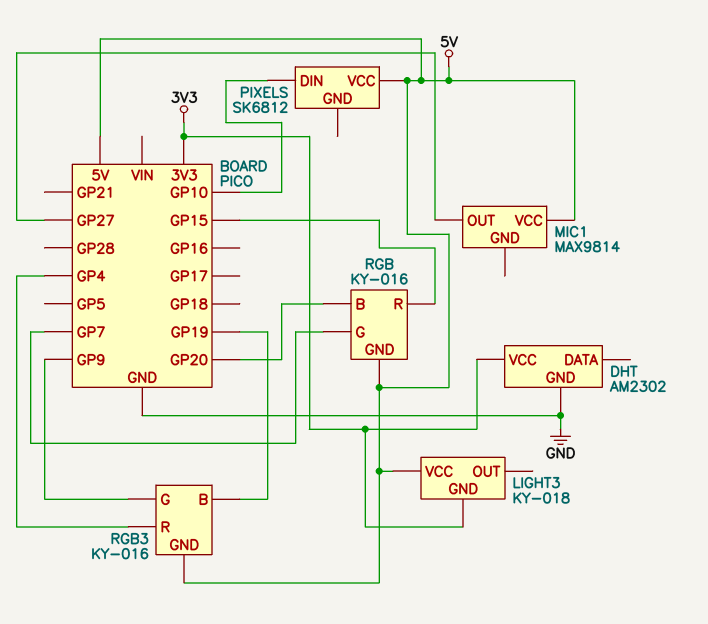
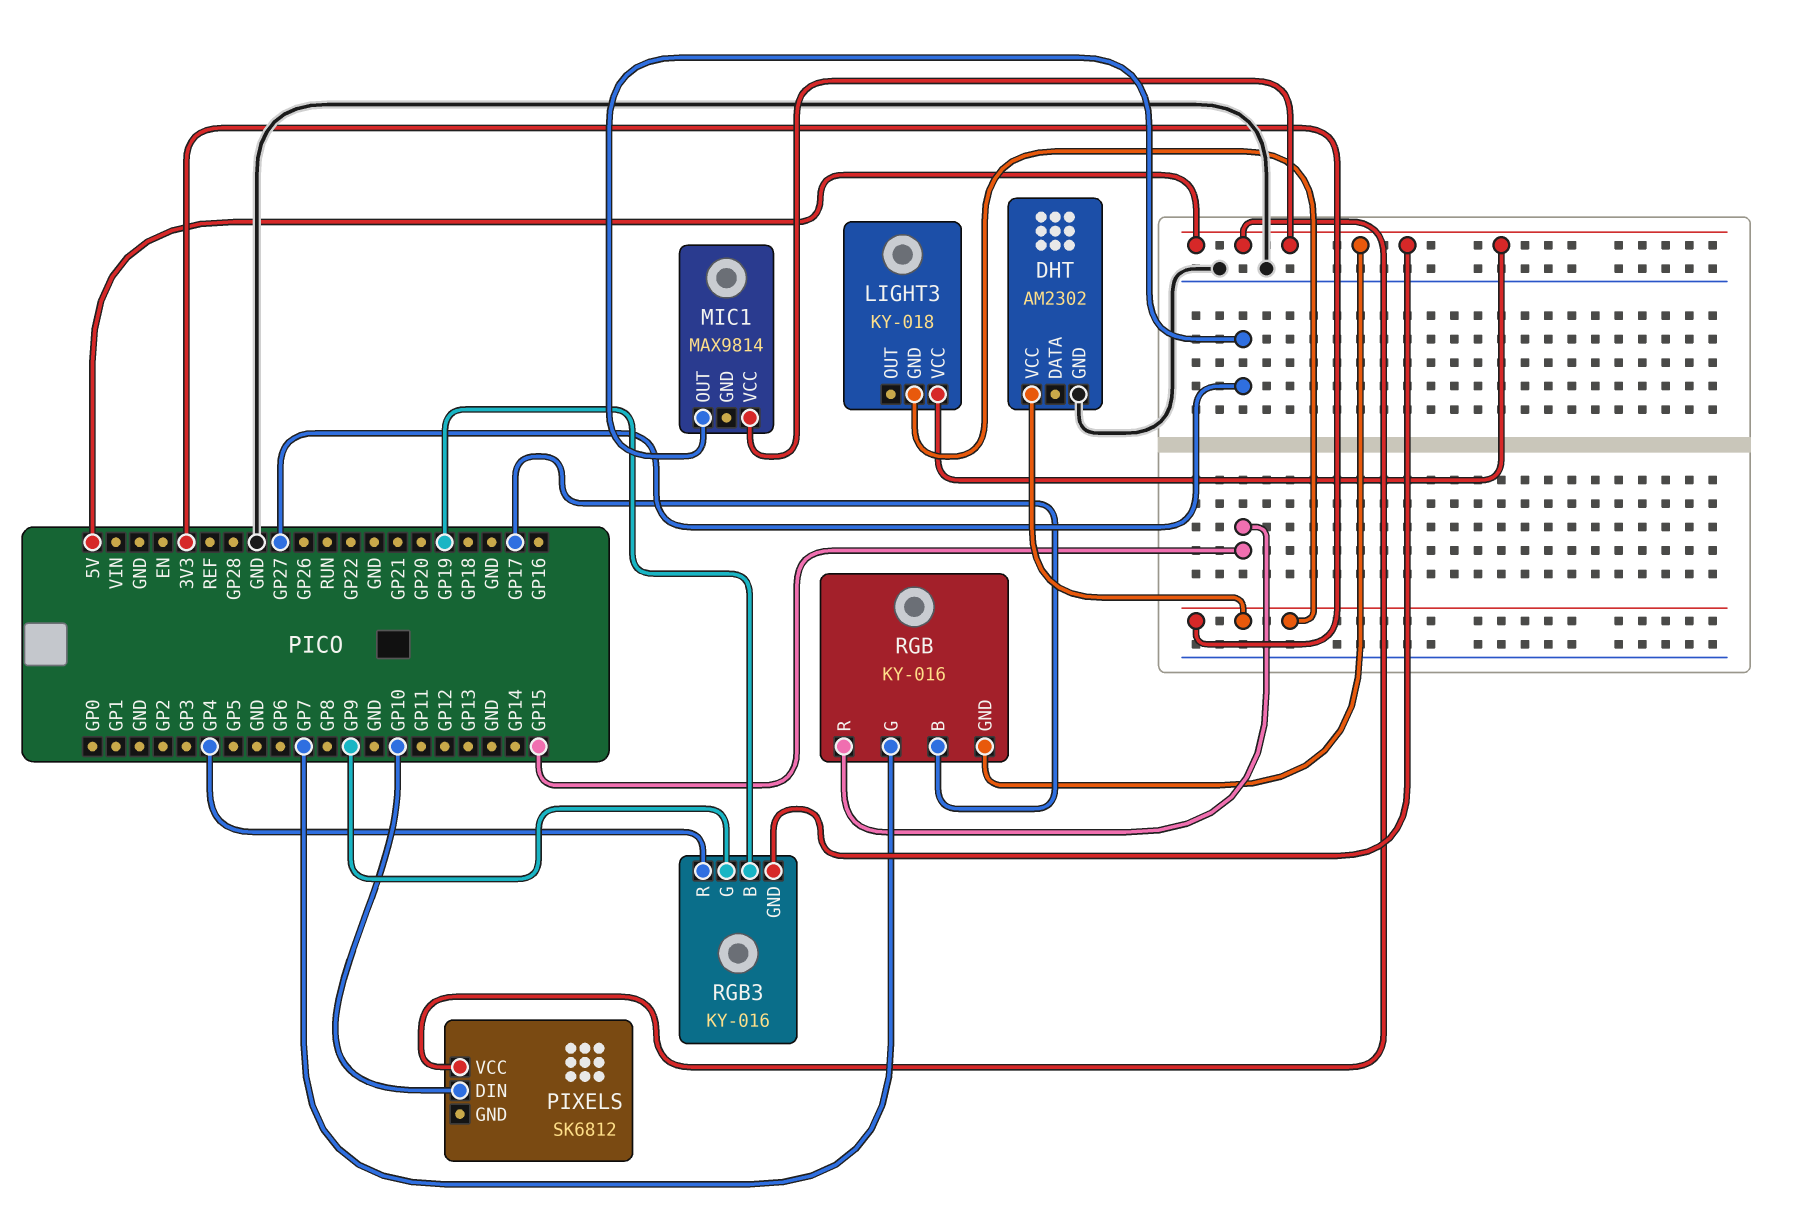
RGB pin B: GP20 -> GP17

